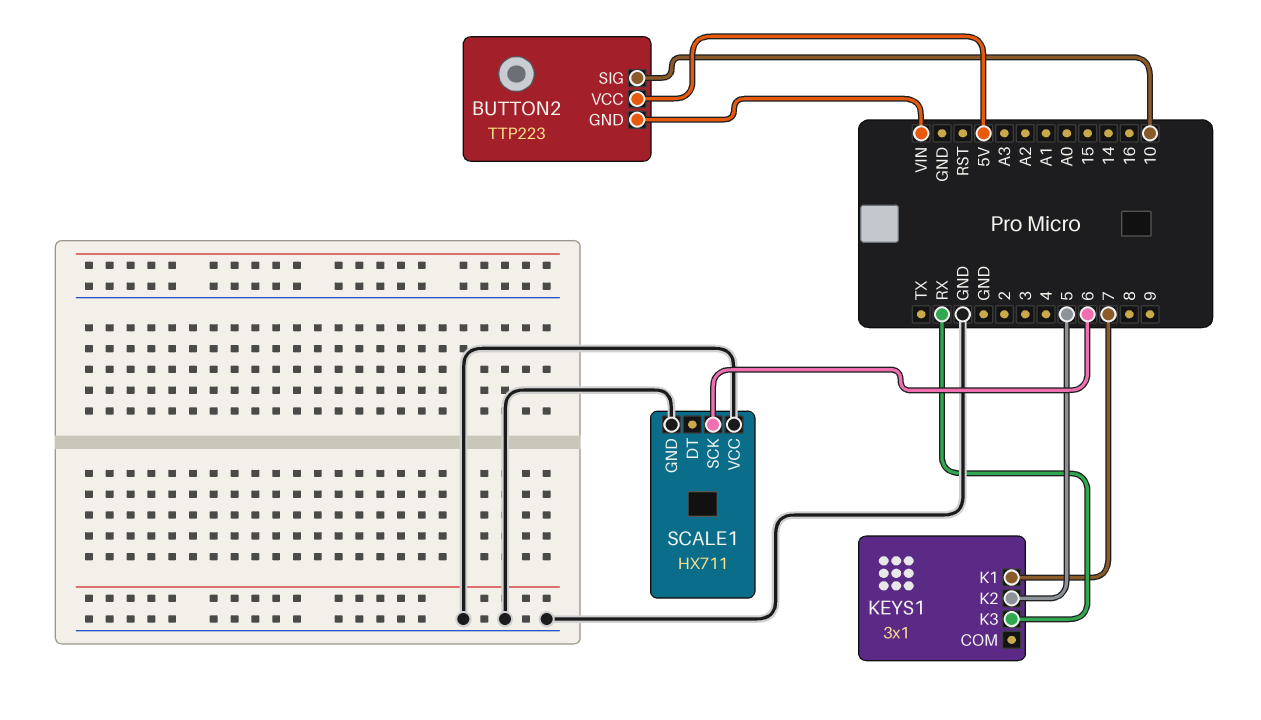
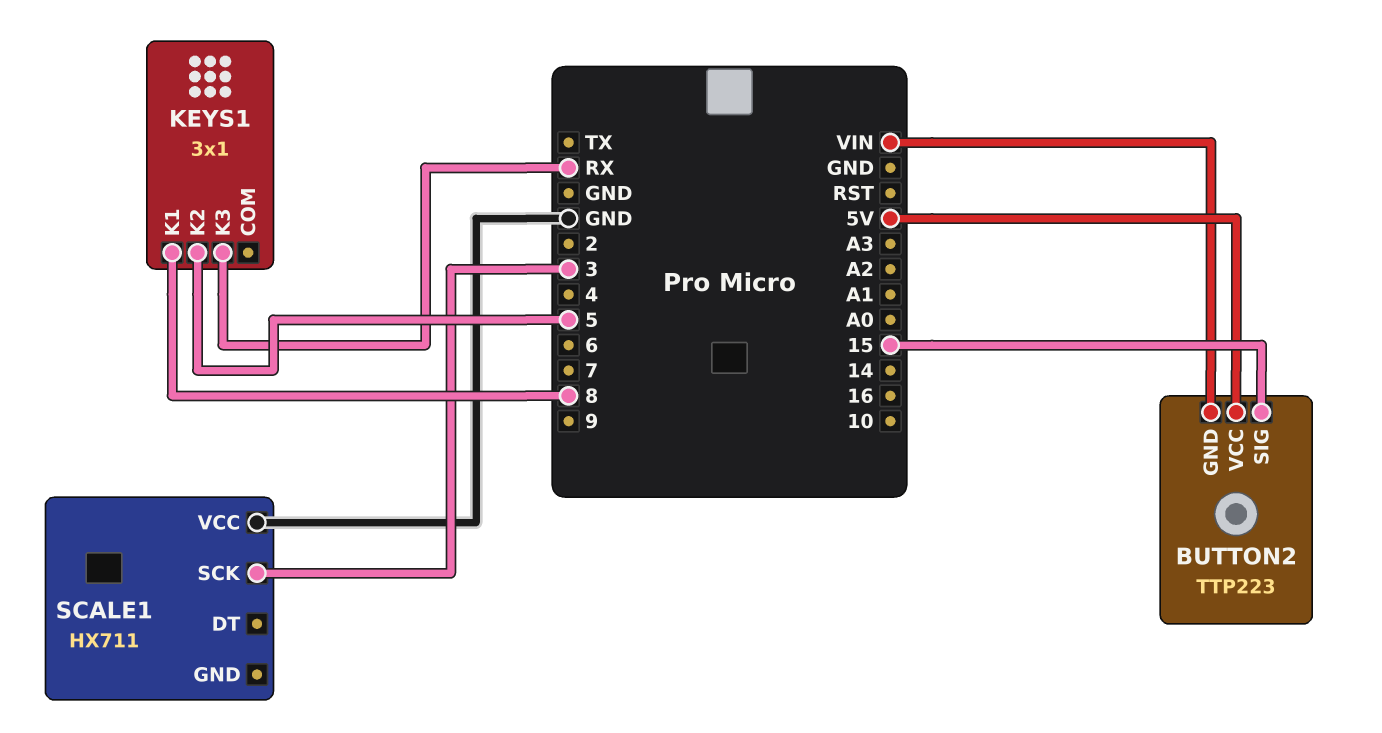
BUTTON2 pin SIG: 10 -> 15
KEYS1 pin K1: 7 -> 8
SCALE1 pin GND: GND -> none
SCALE1 pin SCK: 6 -> 3

